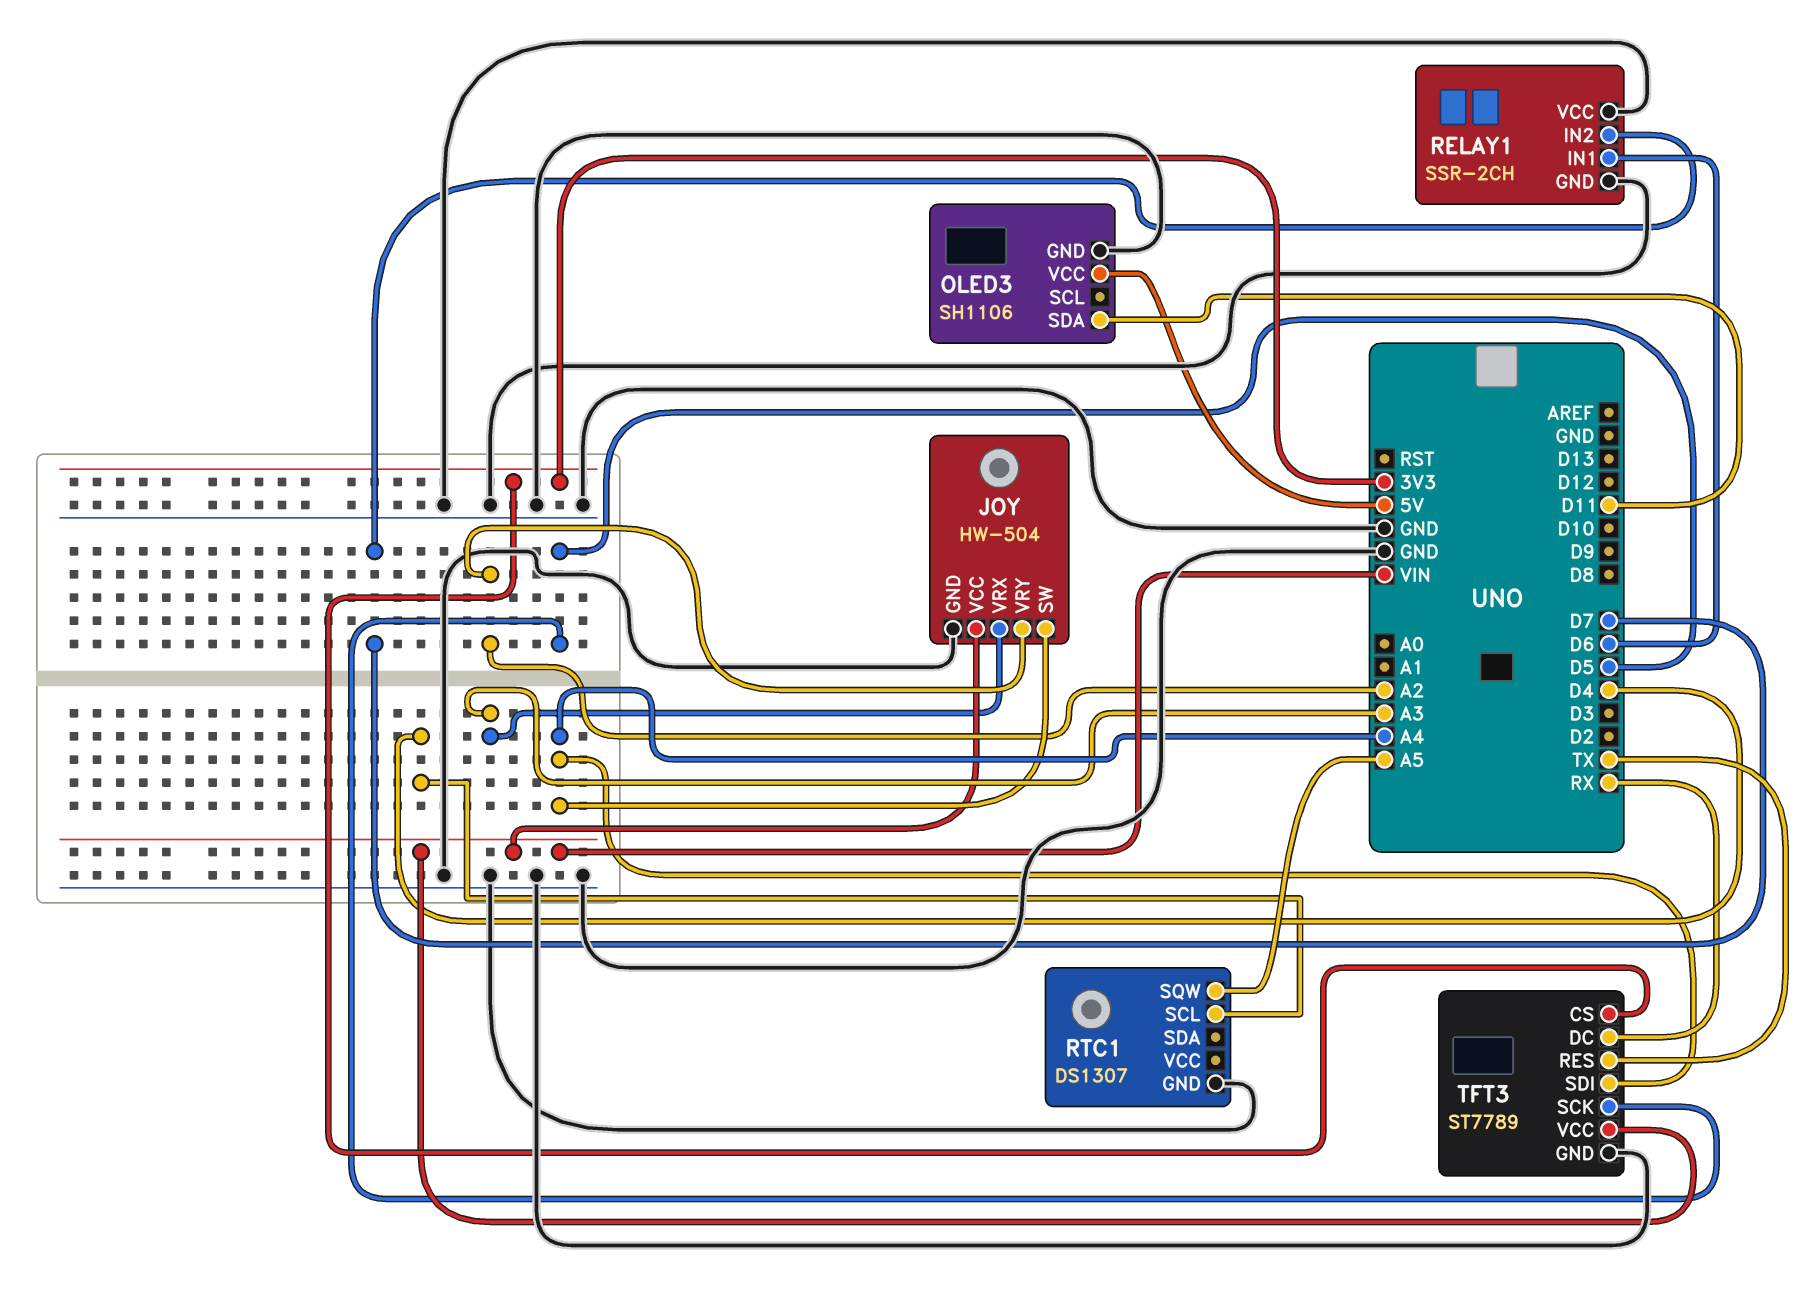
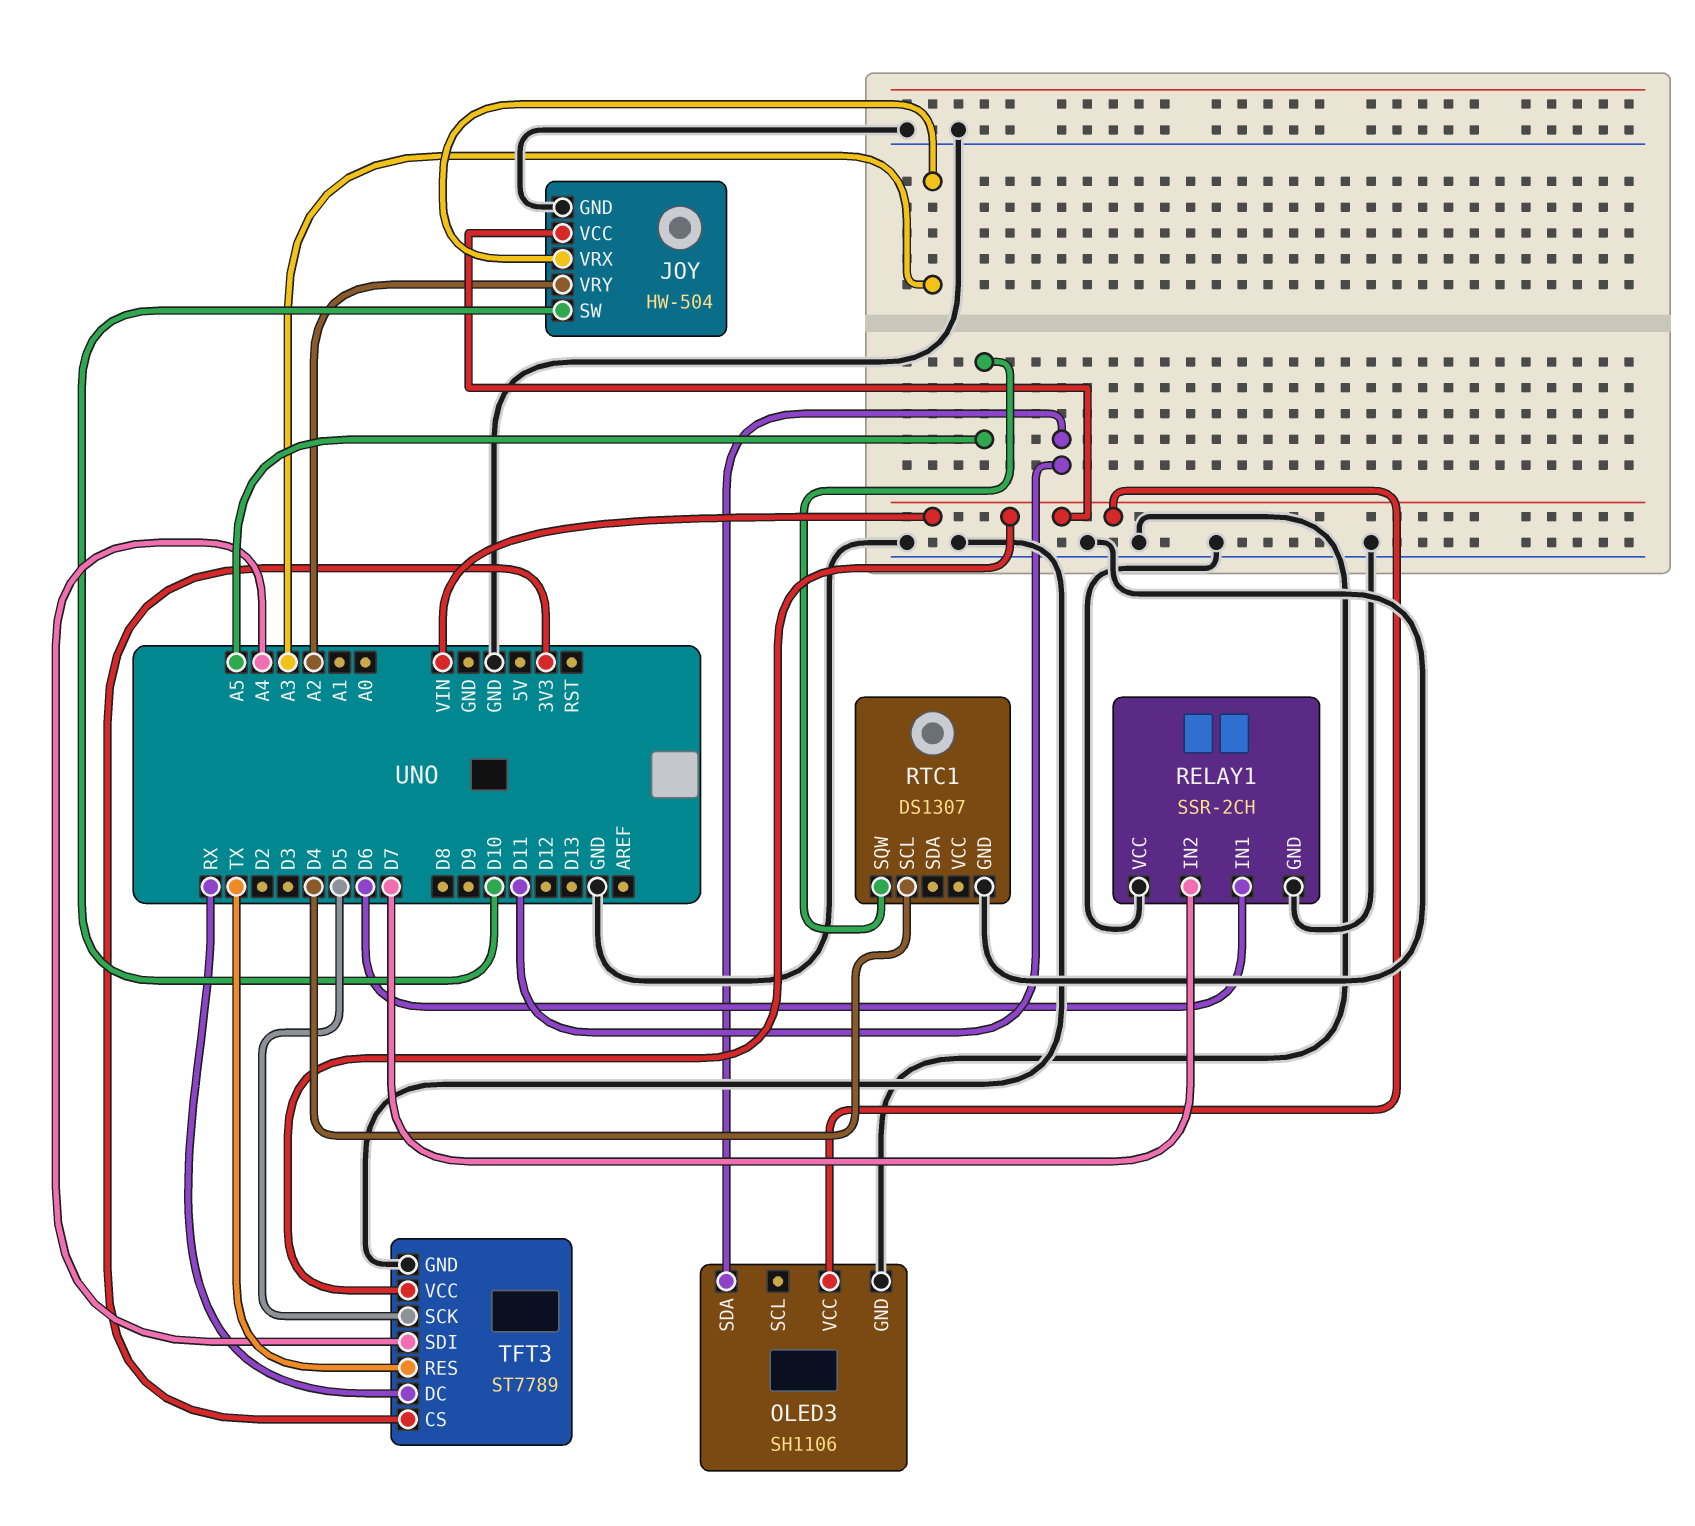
JOY pin SW: A4 -> D10
OLED3 pin VCC: 5V -> VIN

